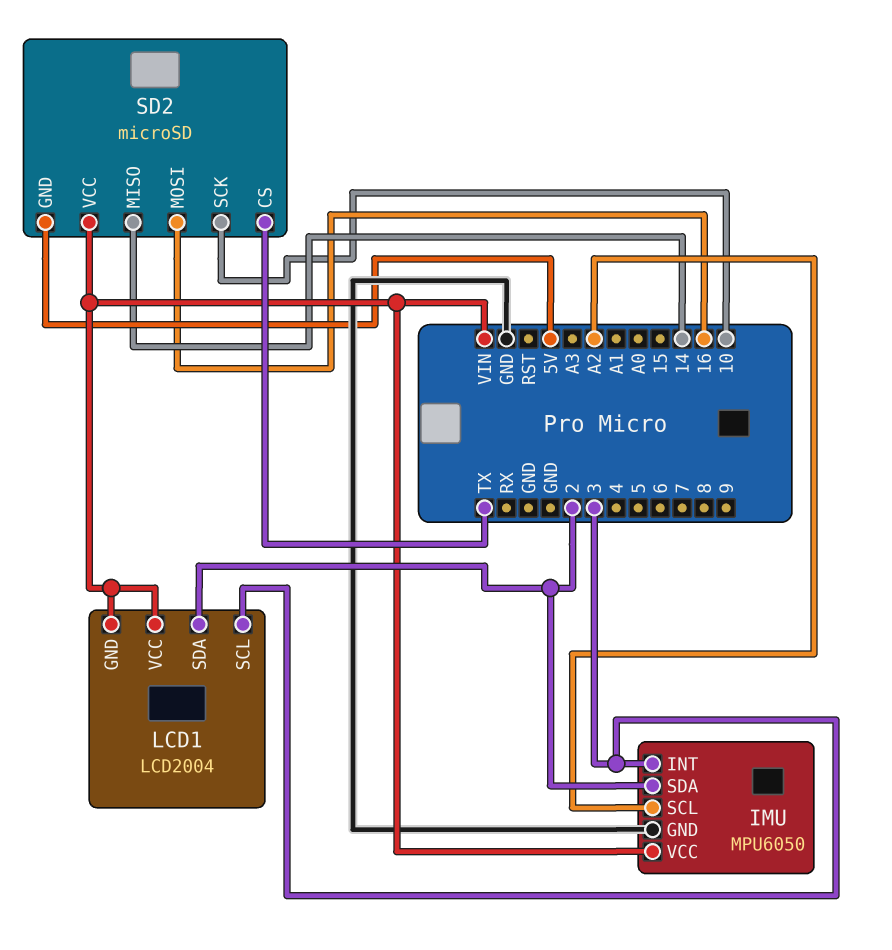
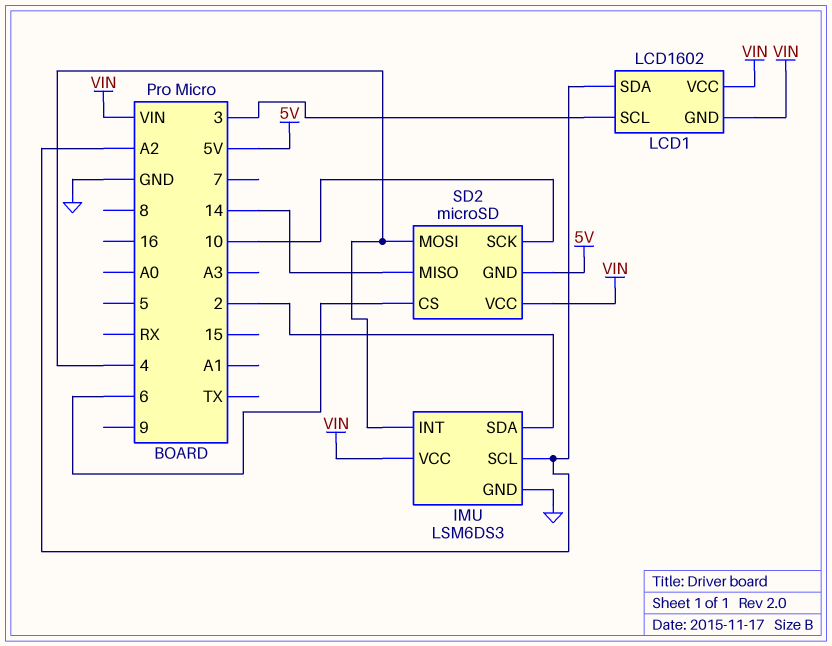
IMU: MPU6050 -> LSM6DS3
IMU pin INT: 3 -> 4
LCD1: LCD2004 -> LCD1602
LCD1 pin SDA: 2 -> A2
SD2 pin CS: TX -> 6
SD2 pin MOSI: 16 -> 4

